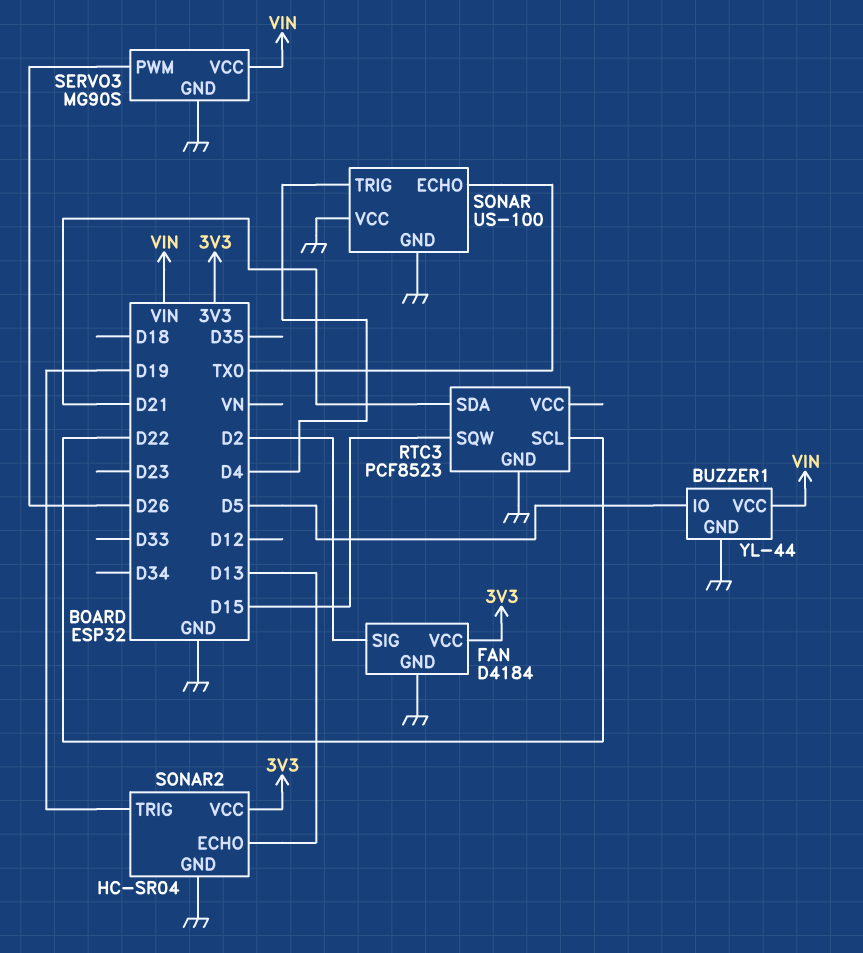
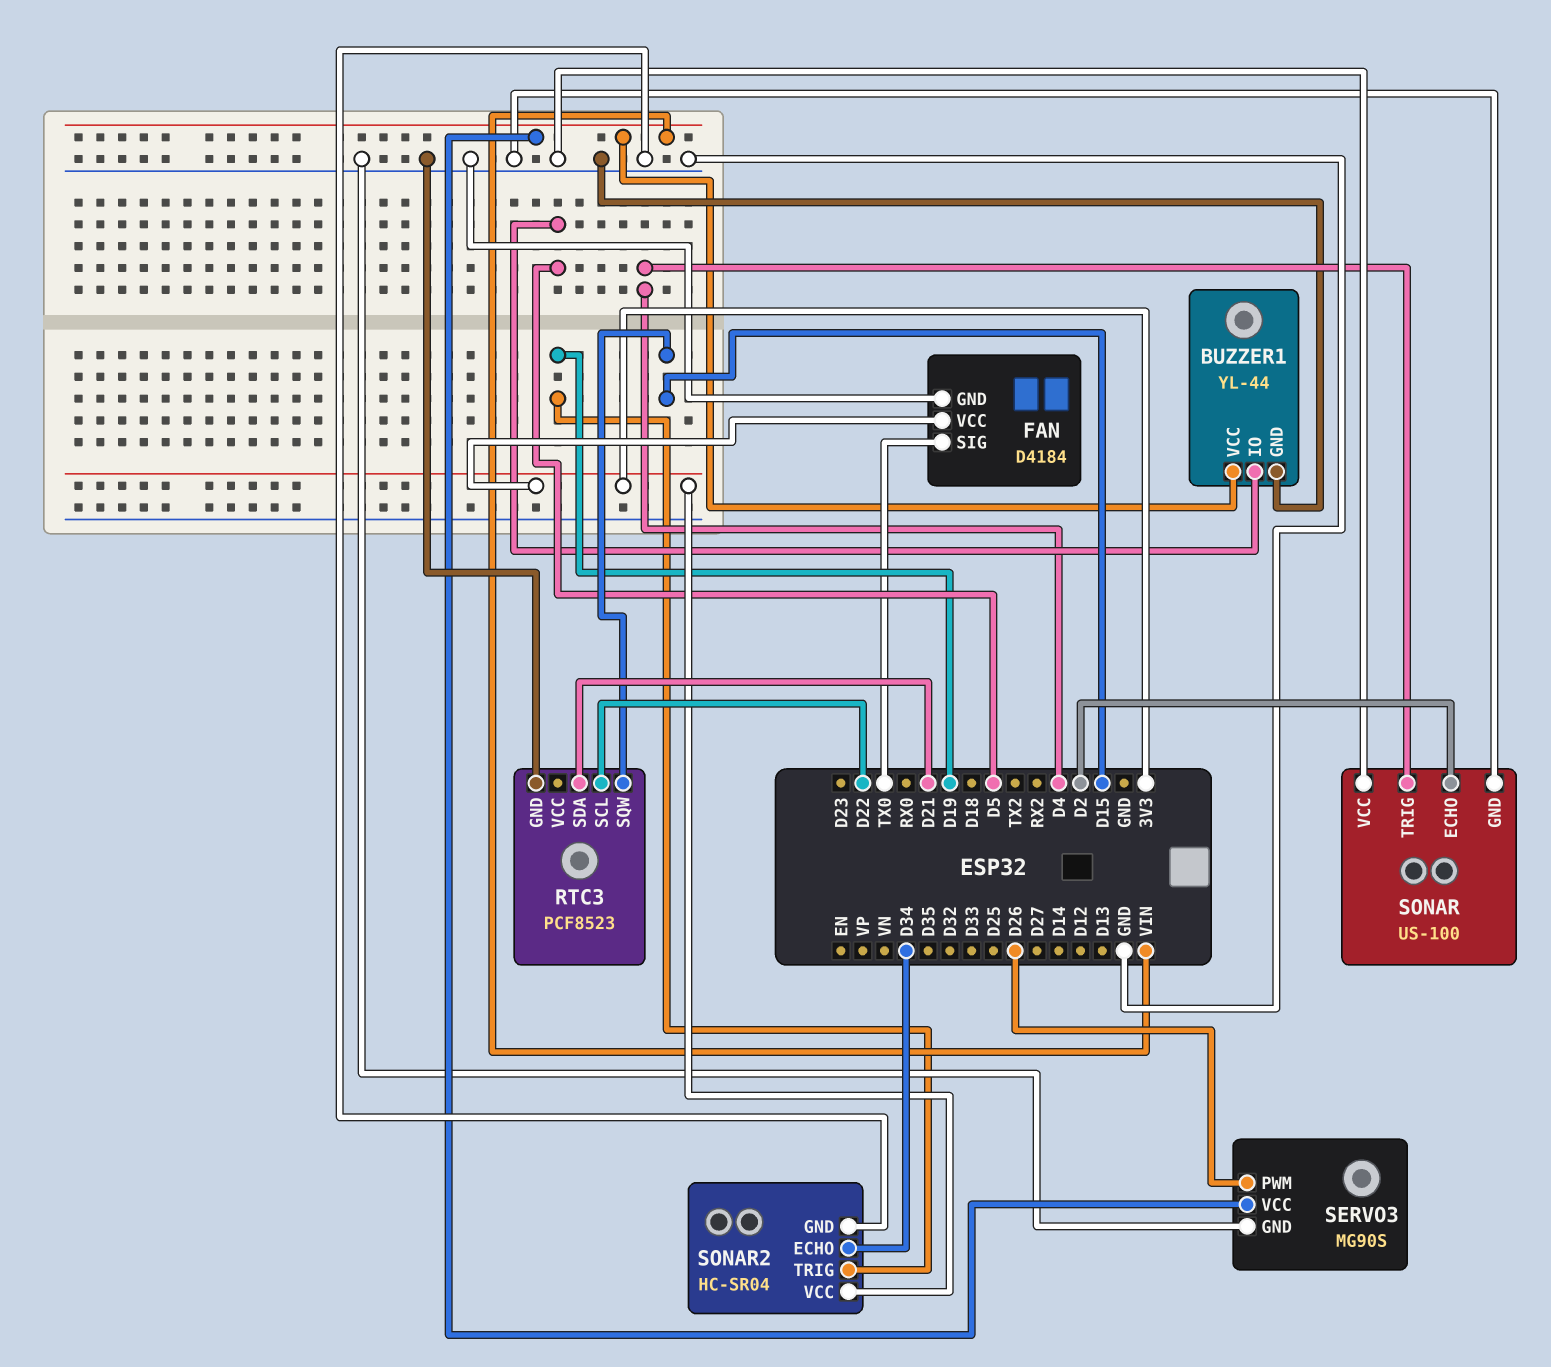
FAN pin SIG: D2 -> TX0
SONAR pin ECHO: TX0 -> D2
SONAR2 pin ECHO: D13 -> D34

